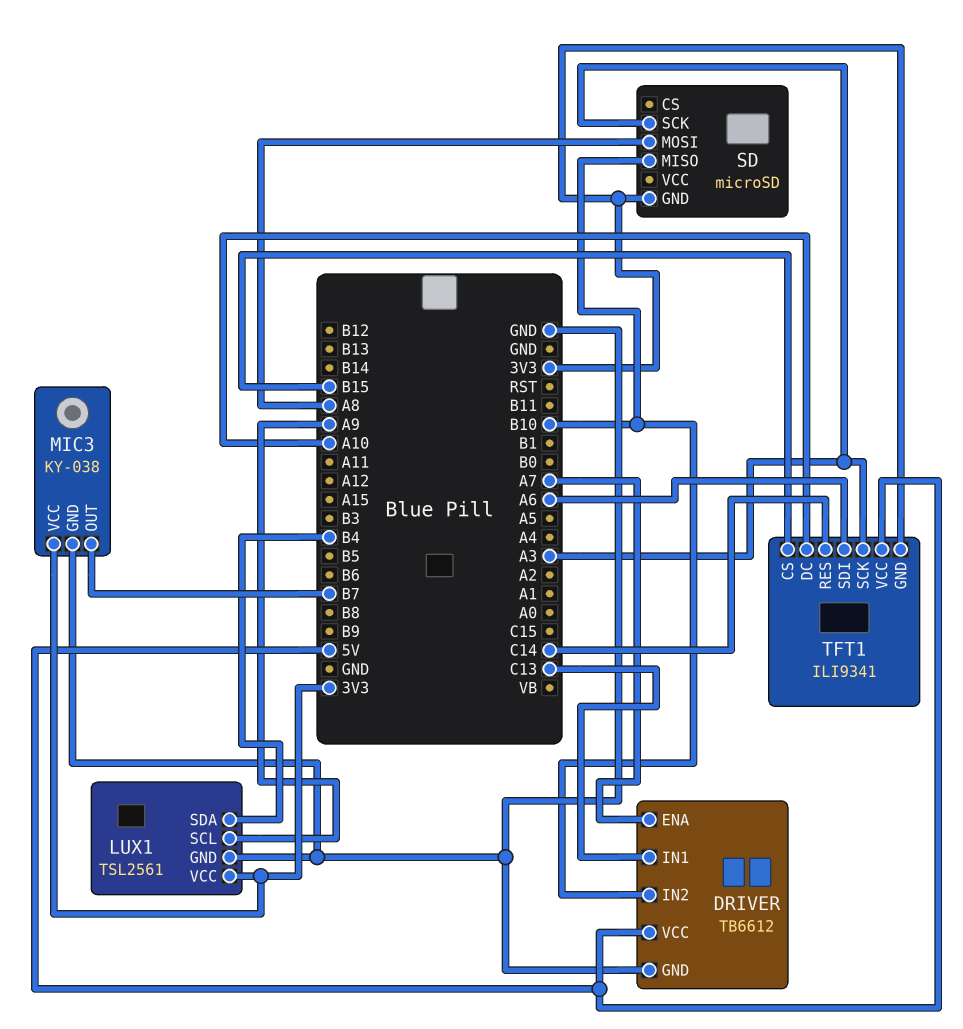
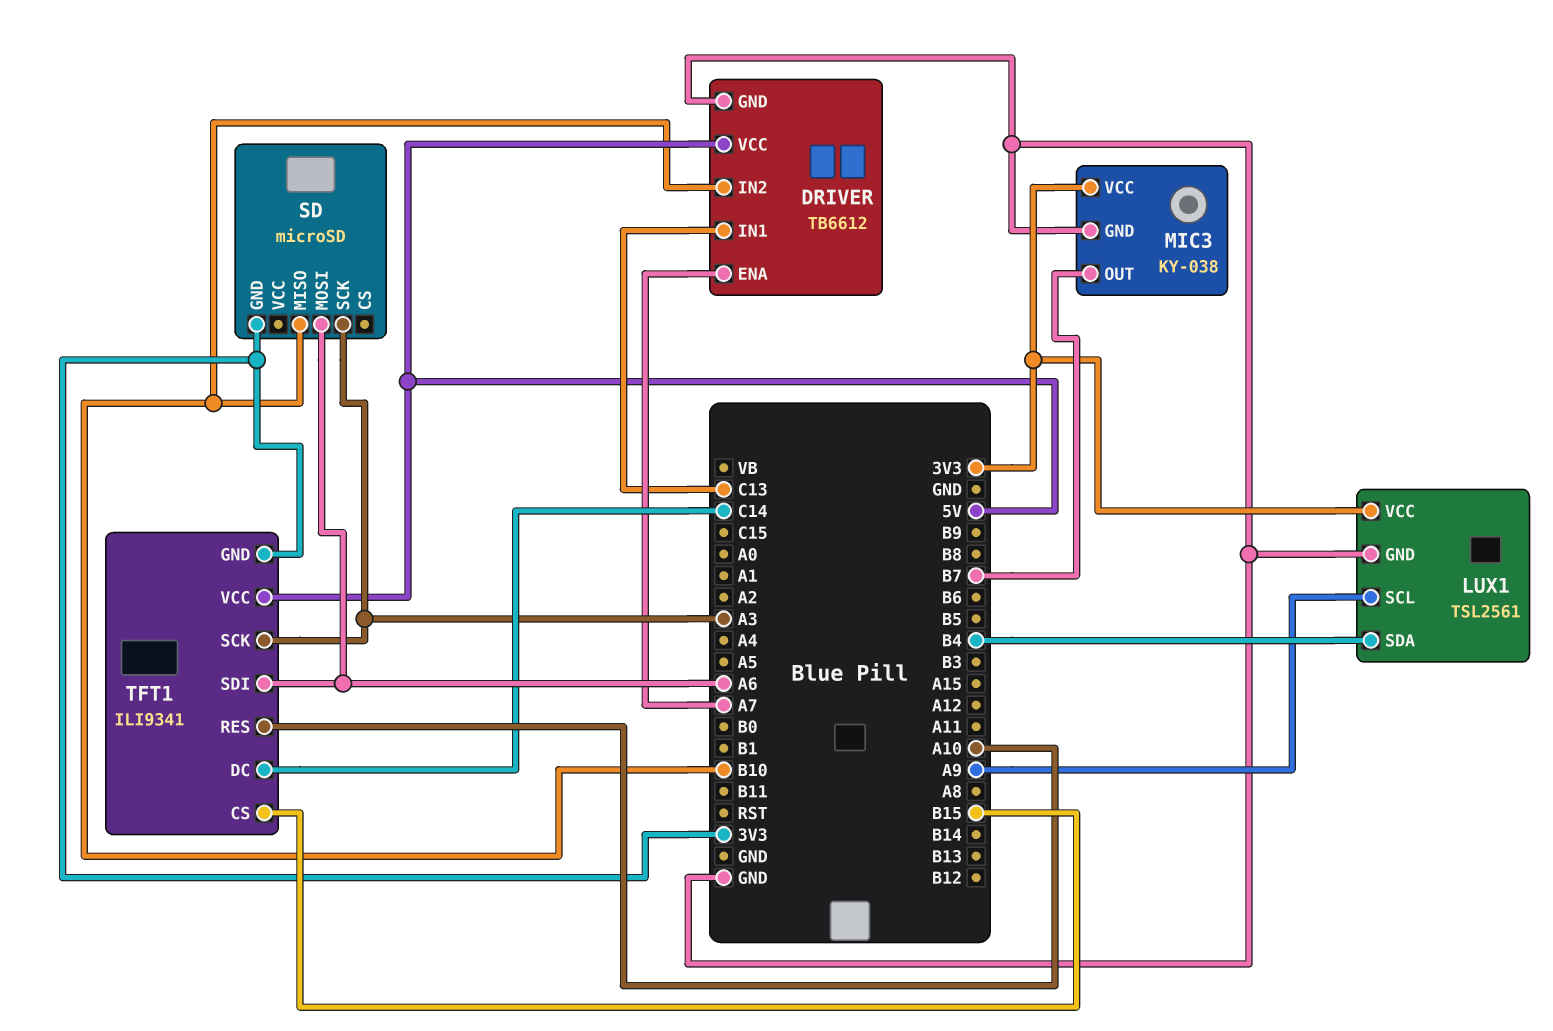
SD pin MOSI: A8 -> A6
TFT1 pin DC: A10 -> C14
TFT1 pin RES: C14 -> A10

